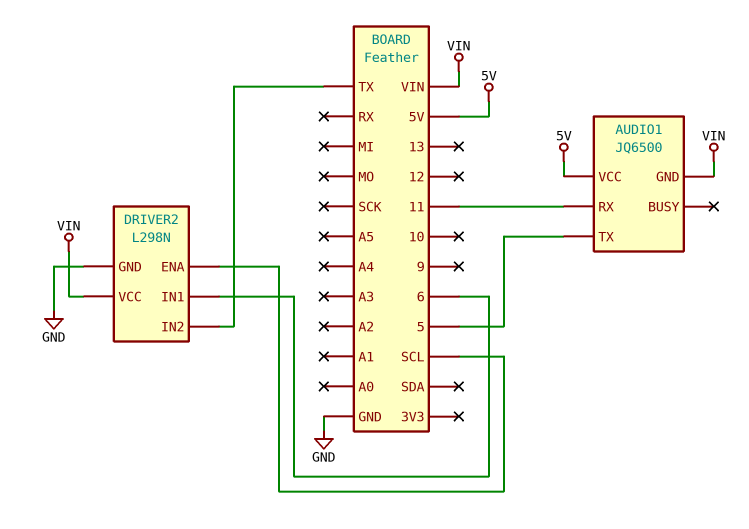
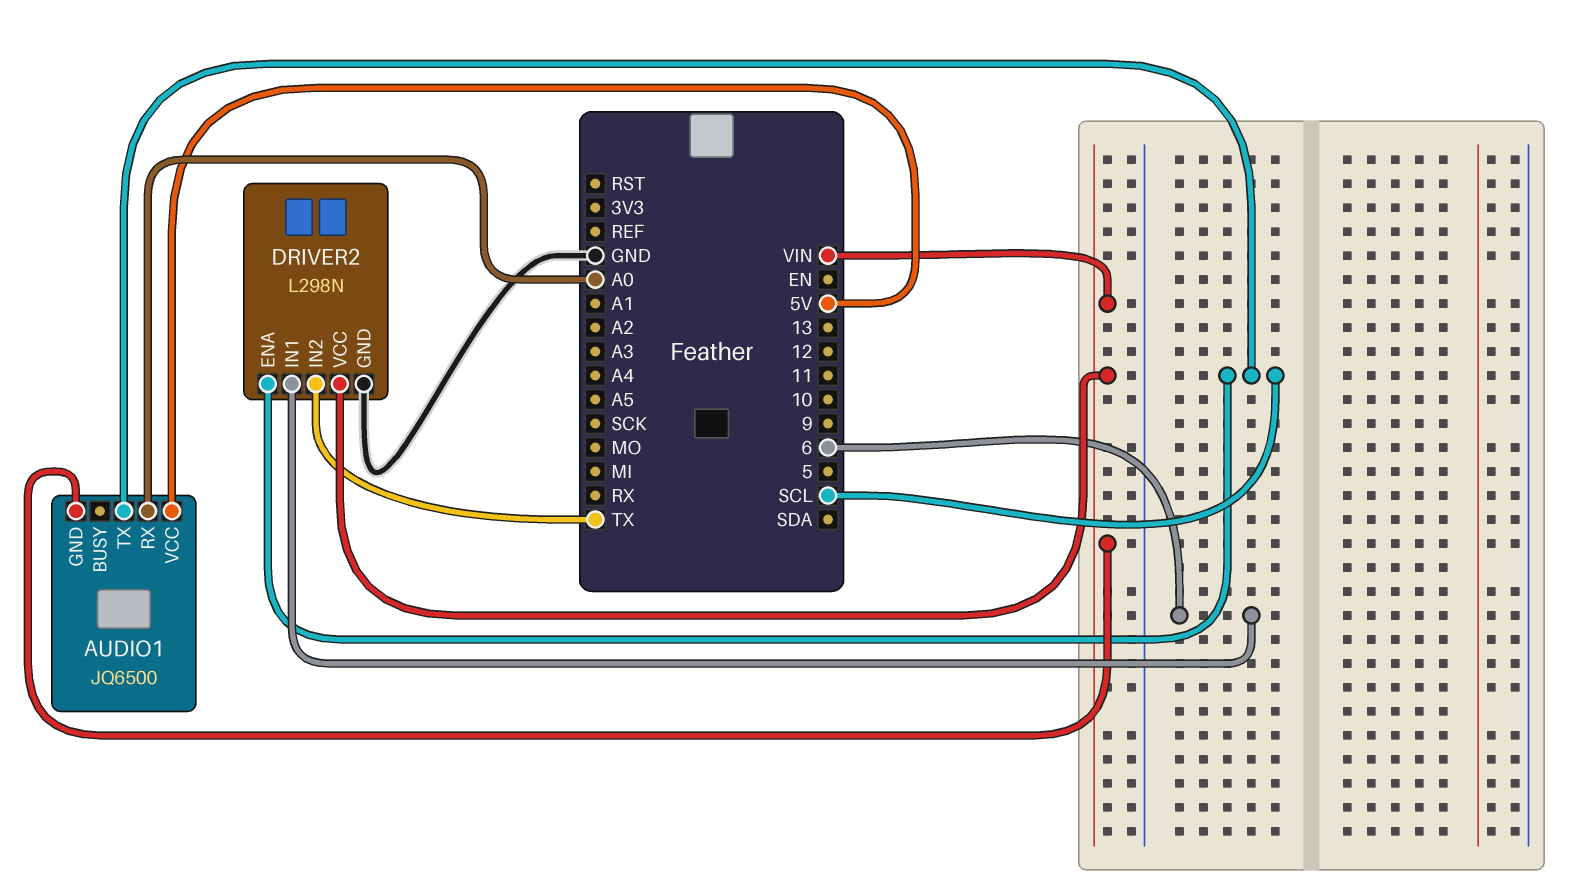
AUDIO1 pin RX: 11 -> A0
AUDIO1 pin TX: 5 -> SCL

